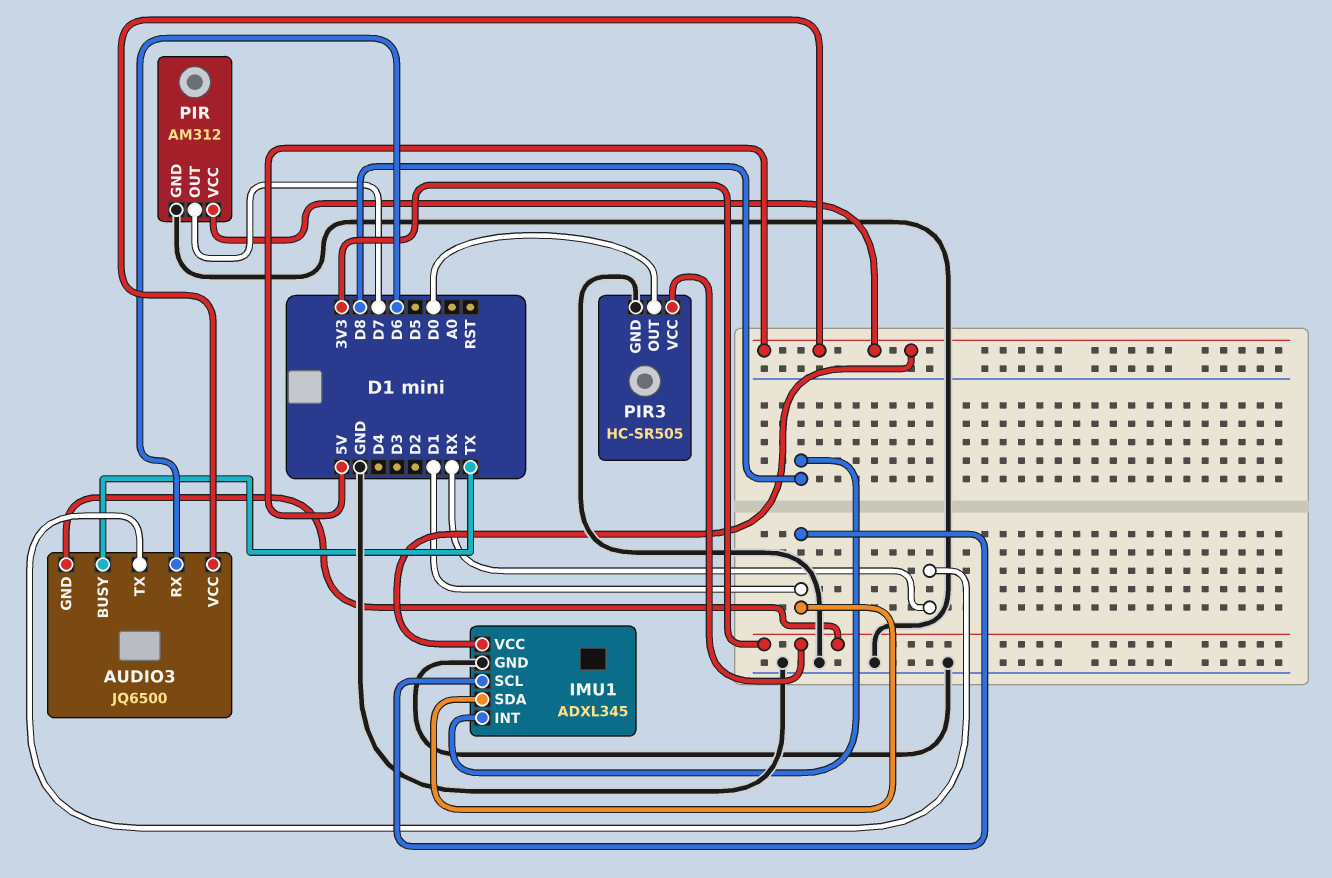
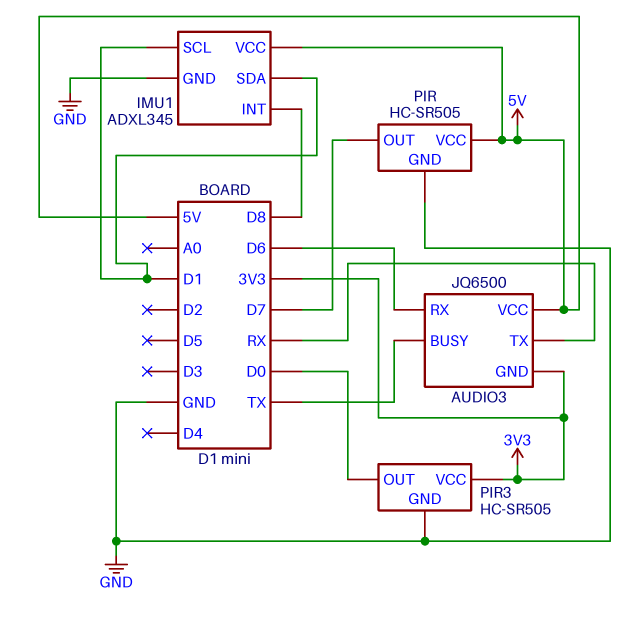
PIR: AM312 -> HC-SR505

